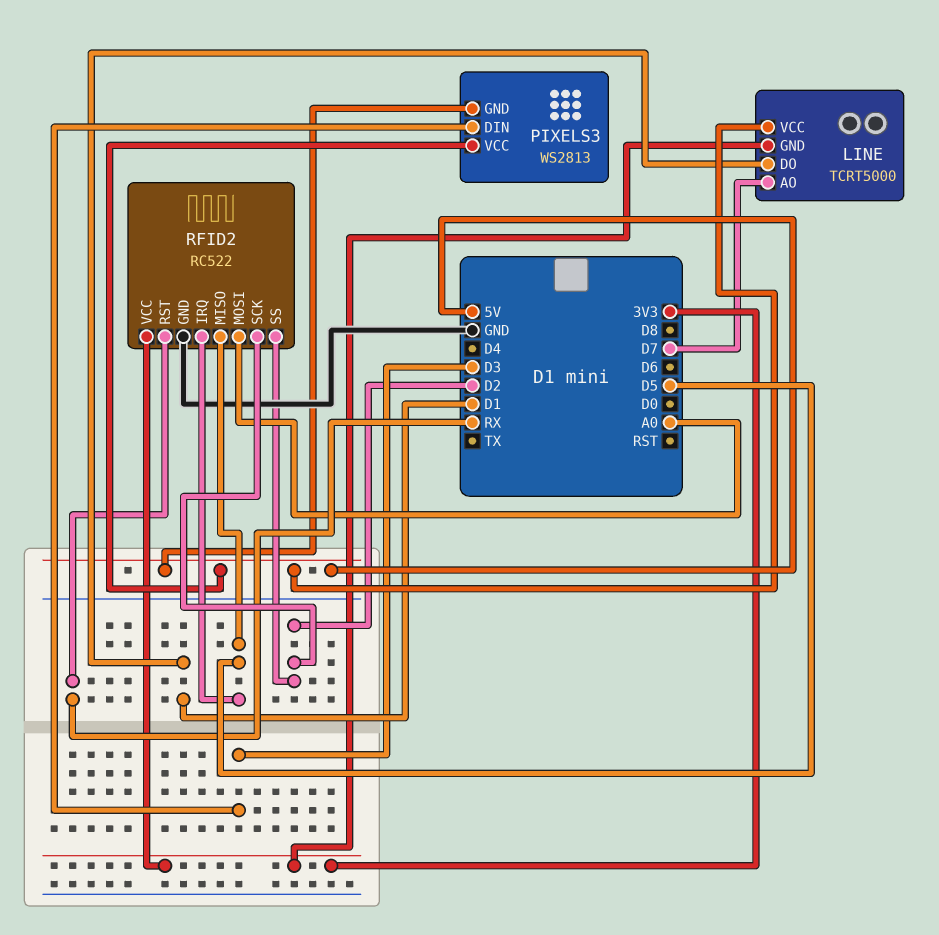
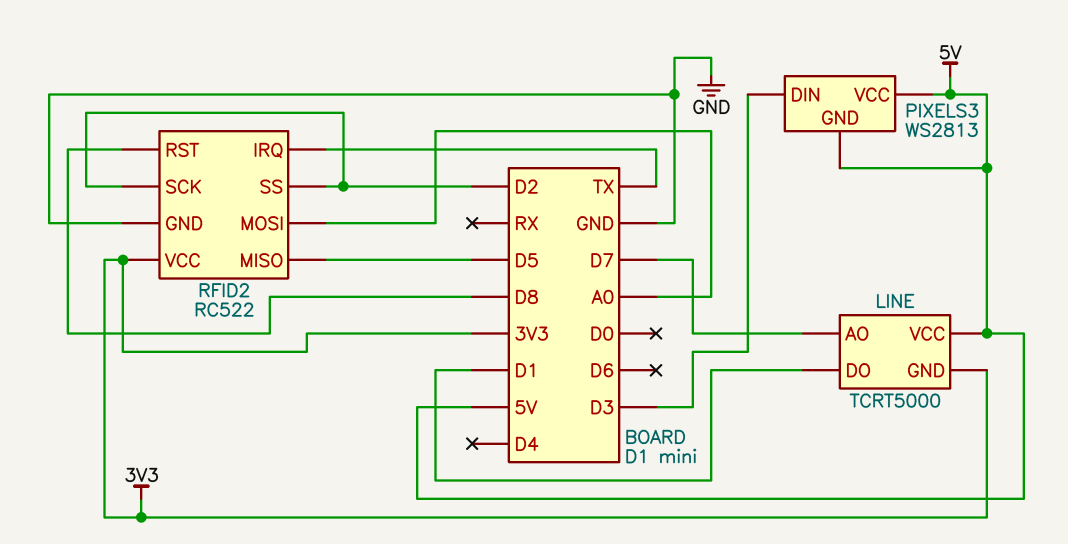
RFID2 pin IRQ: D5 -> TX
RFID2 pin RST: RX -> D8

